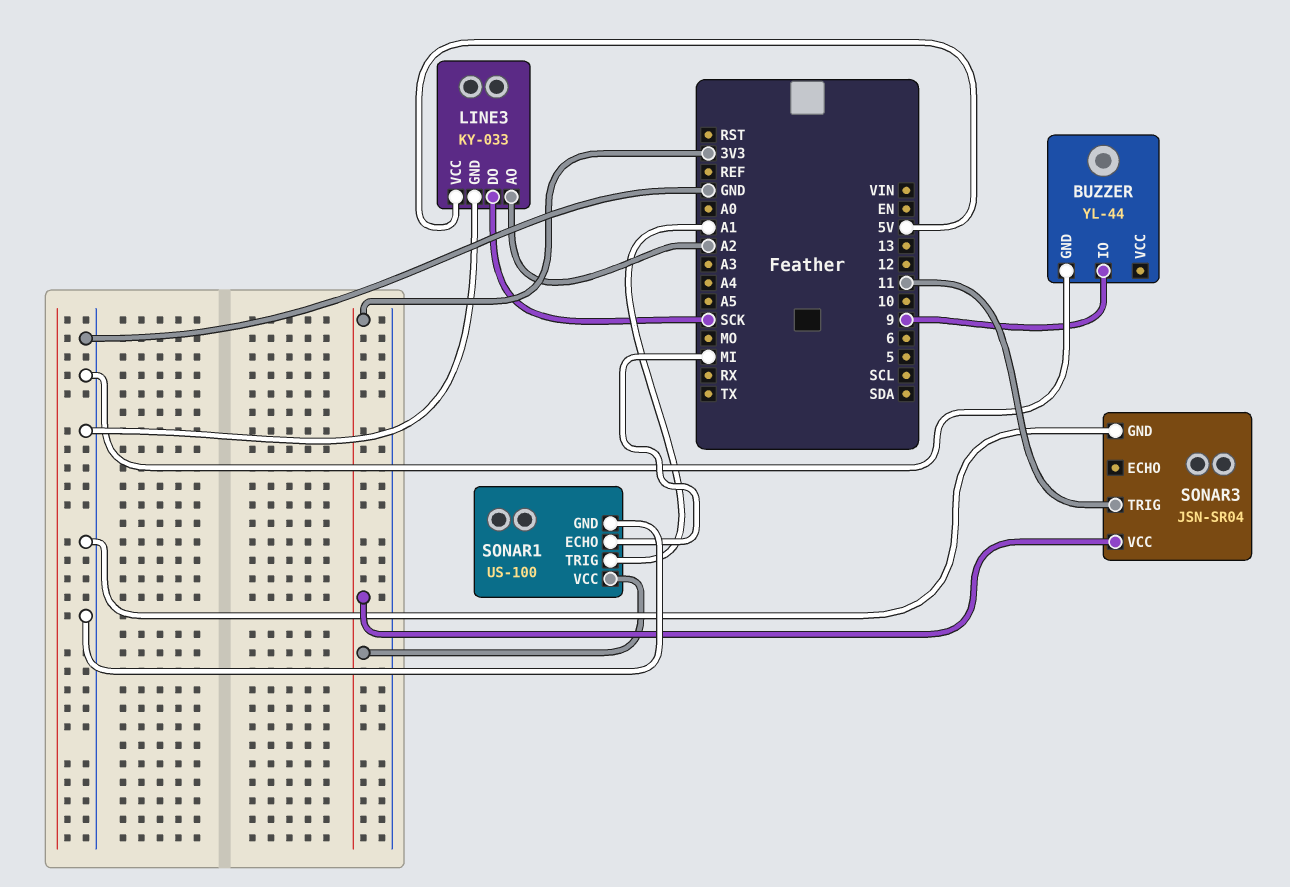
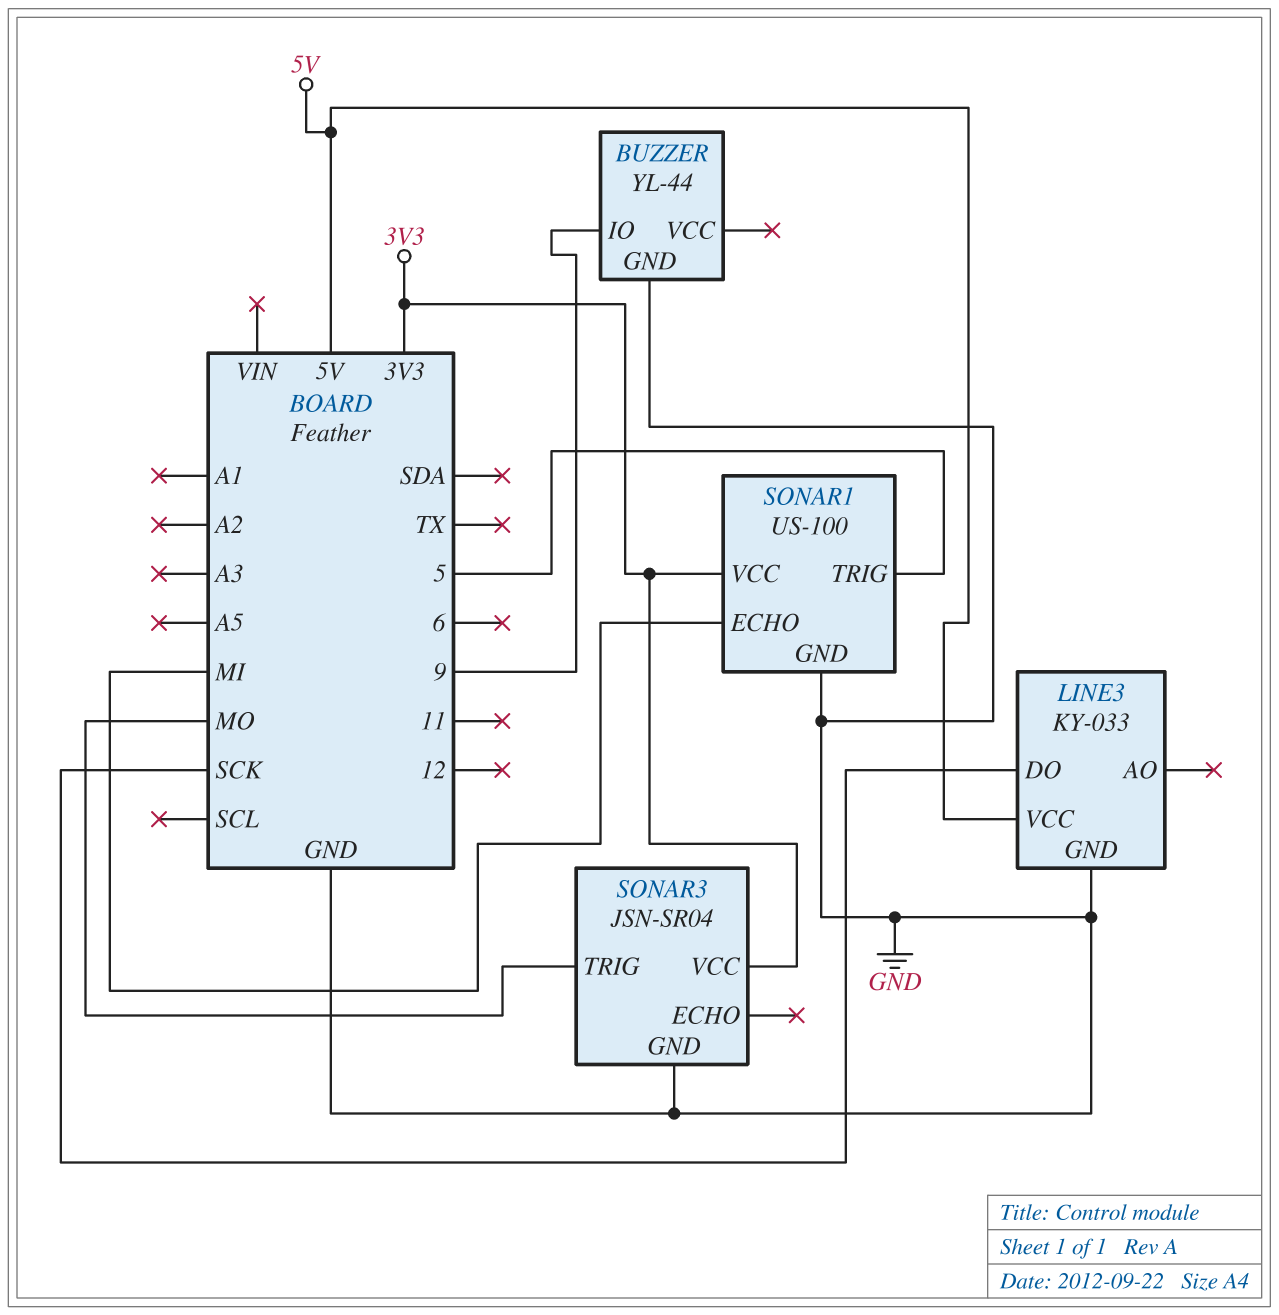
LINE3 pin AO: A2 -> none
SONAR1 pin TRIG: A1 -> 5
SONAR3 pin TRIG: 11 -> MO

